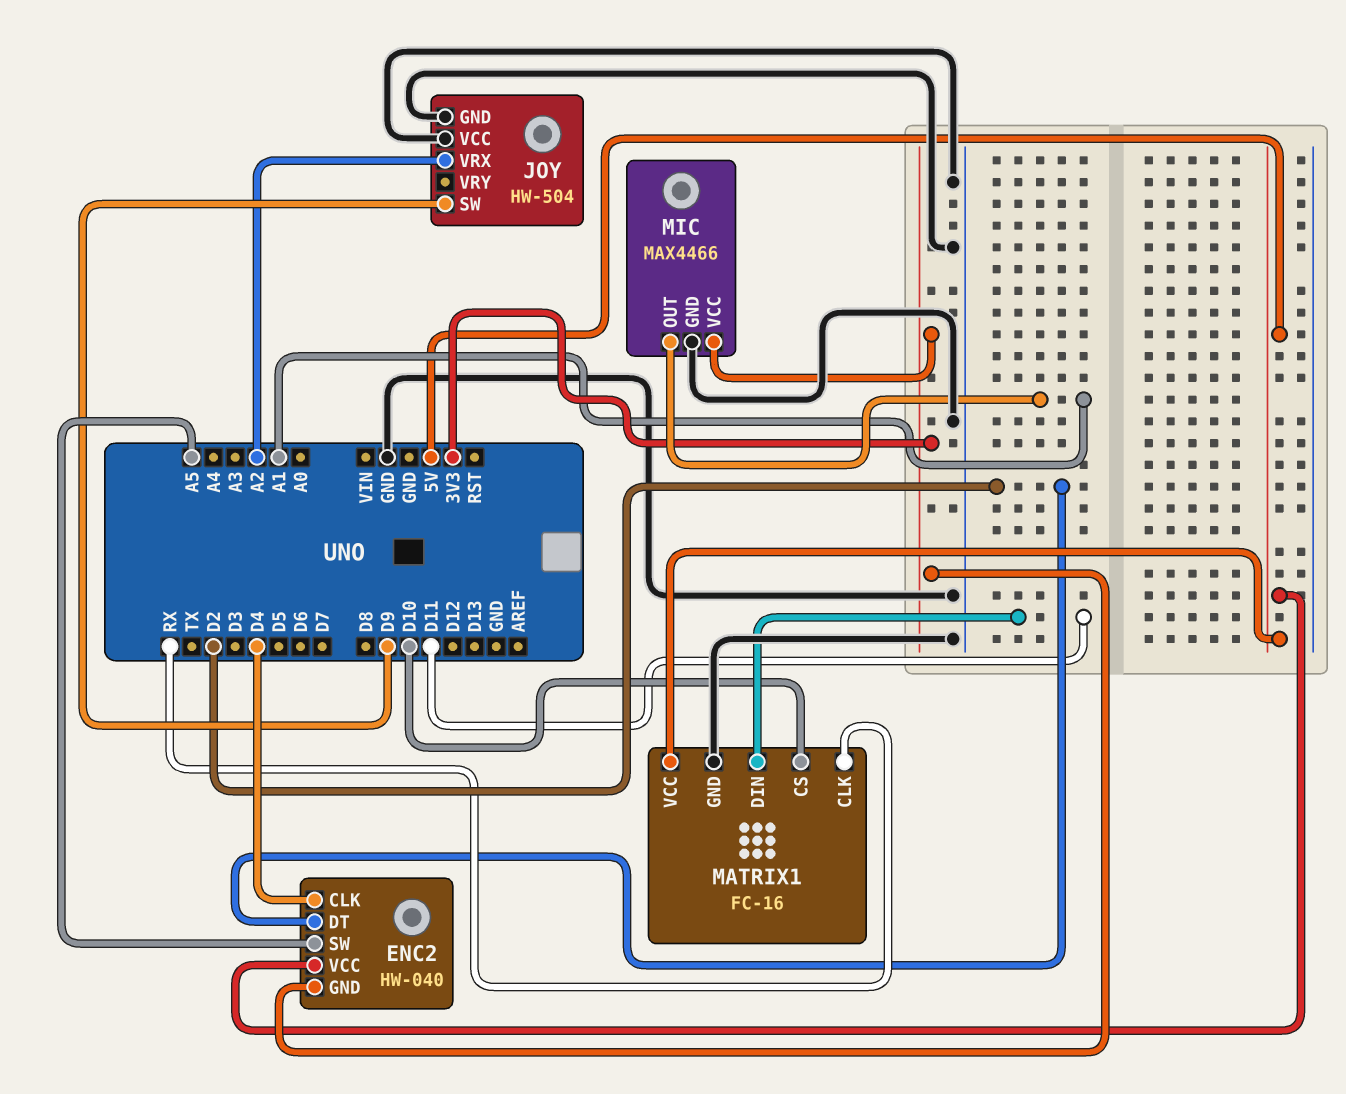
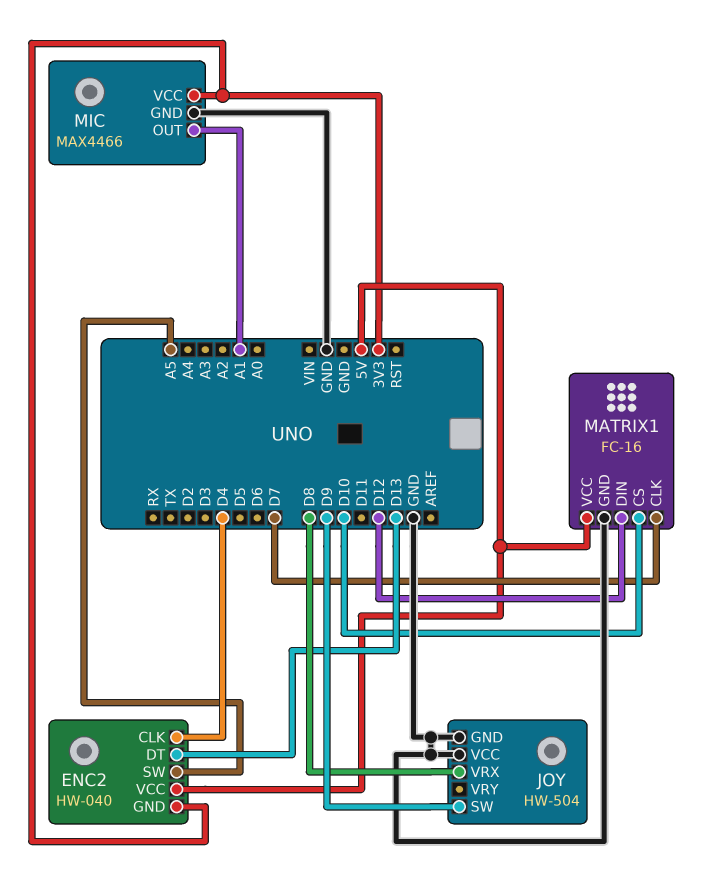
ENC2 pin DT: D2 -> D13
JOY pin VRX: A2 -> D8
MATRIX1 pin CLK: RX -> D7
MATRIX1 pin DIN: D11 -> D12

